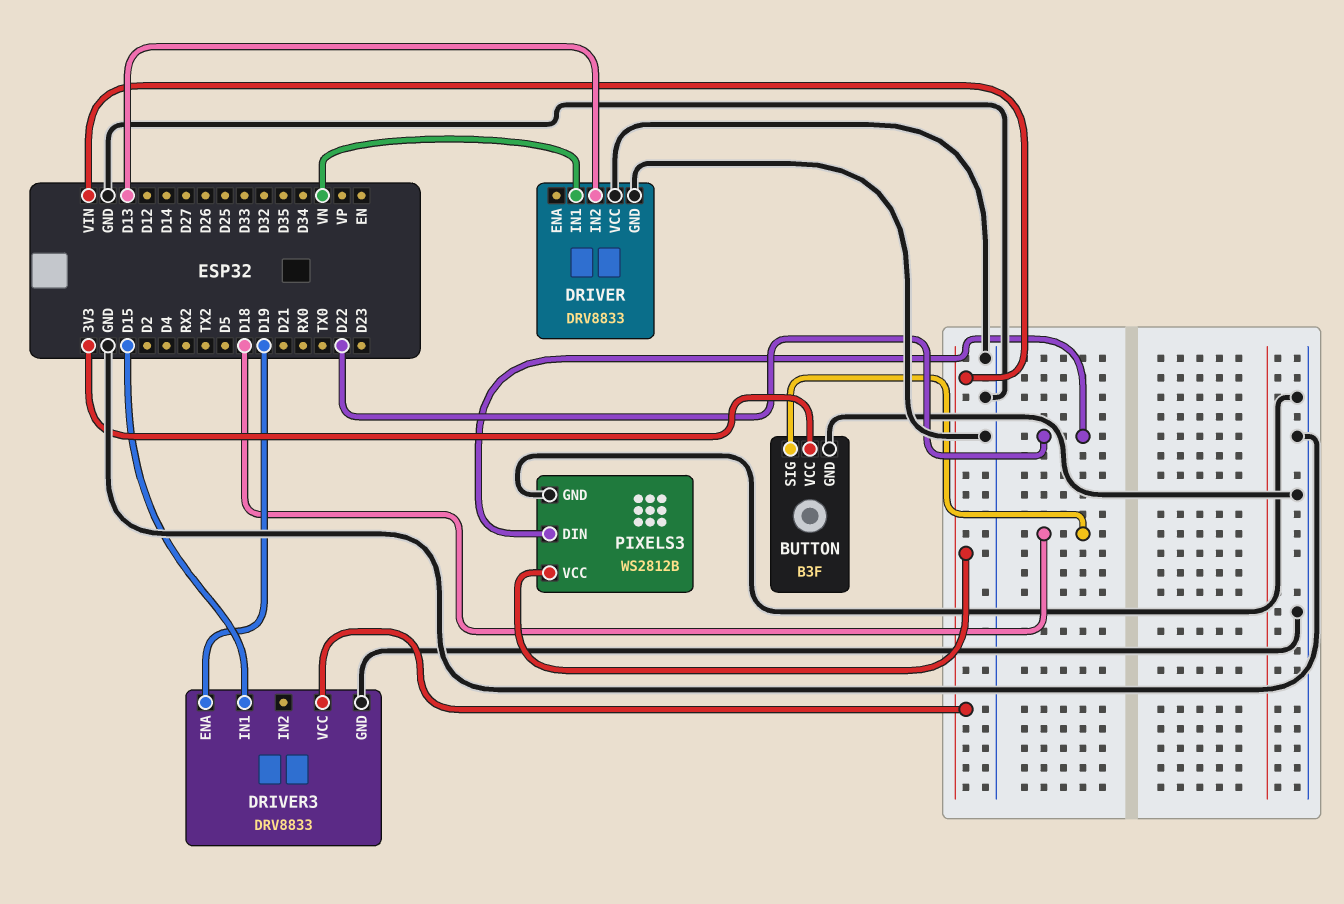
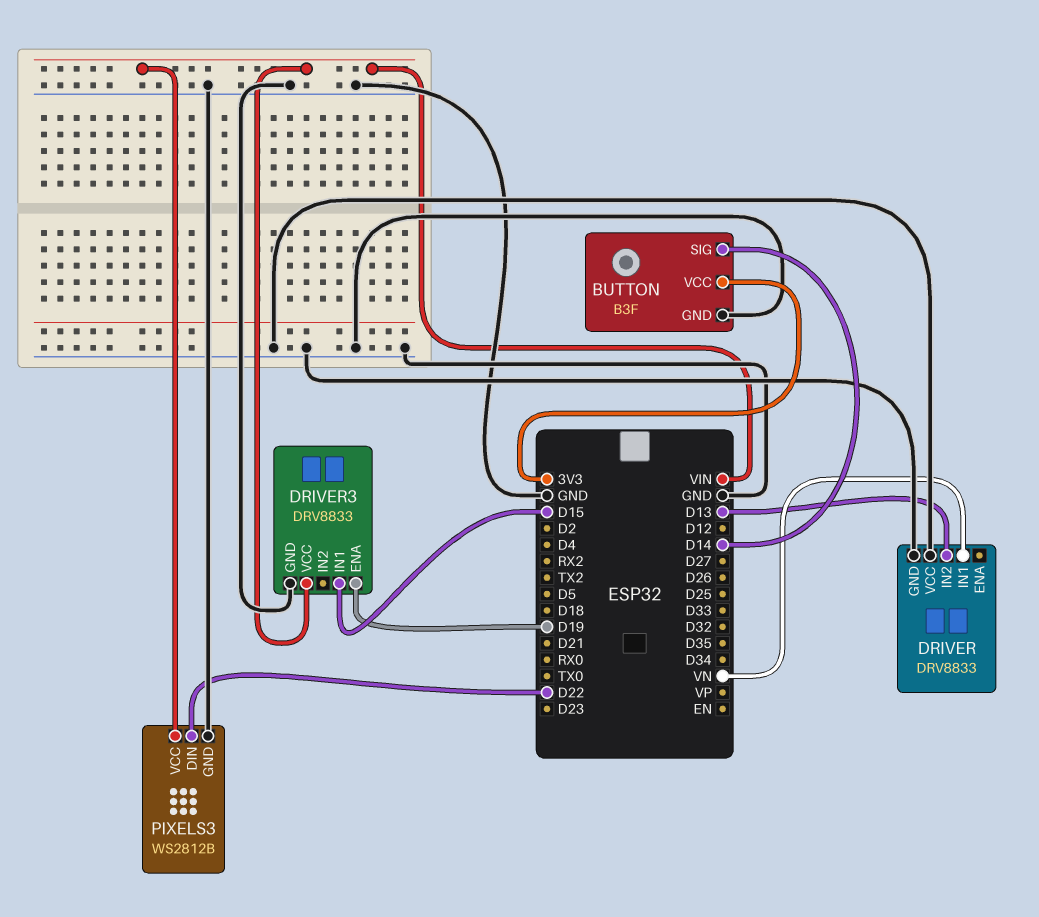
BUTTON pin SIG: D18 -> D14

